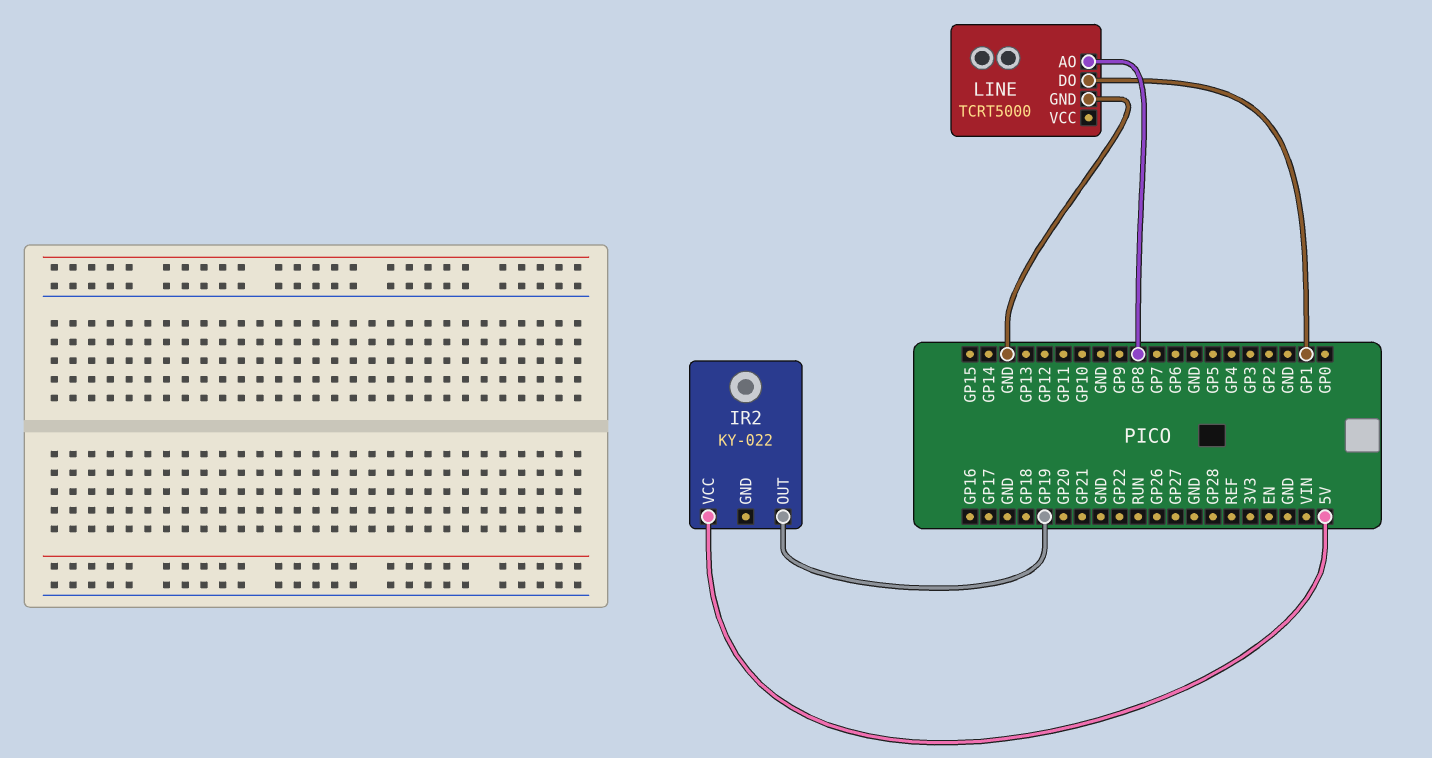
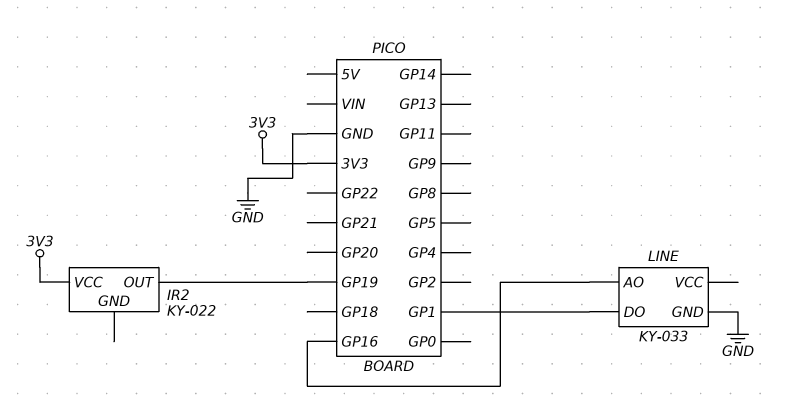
IR2 pin VCC: 5V -> 3V3
LINE: TCRT5000 -> KY-033
LINE pin AO: GP8 -> GP16

